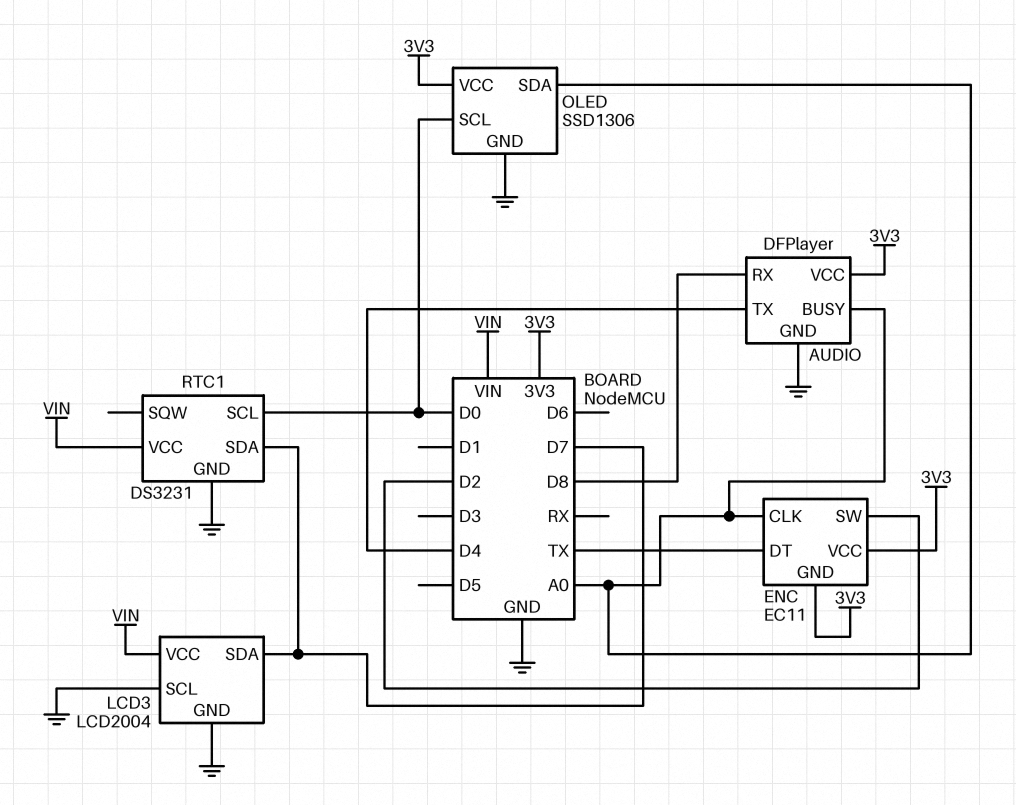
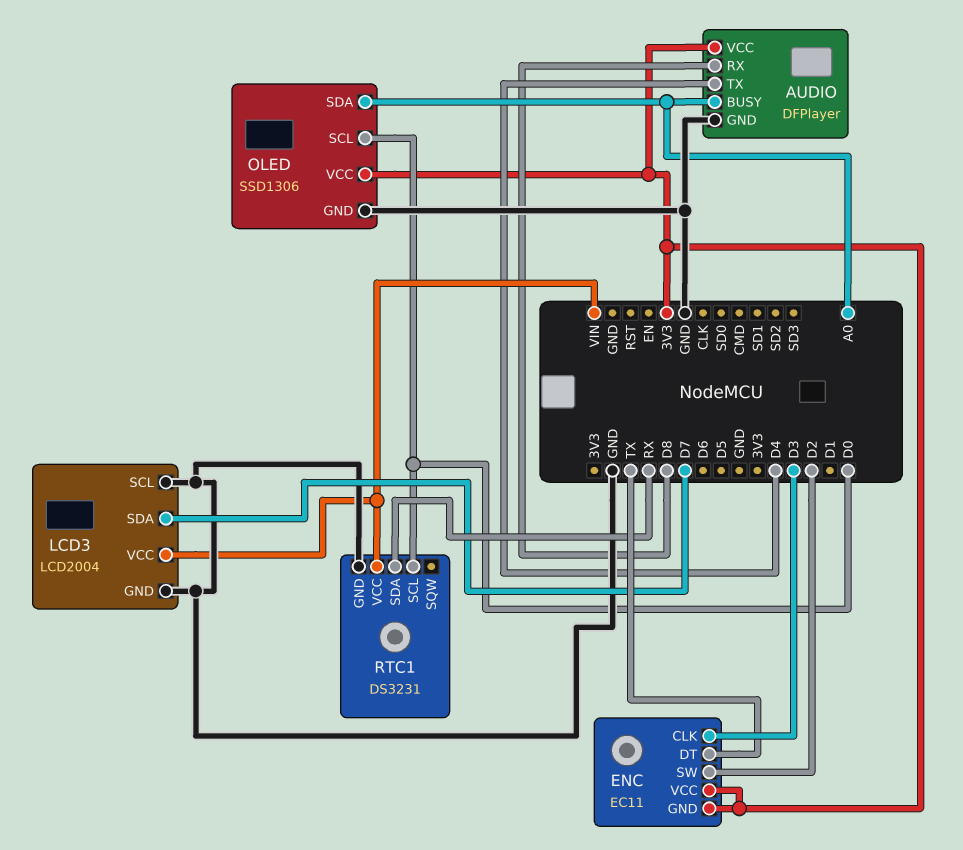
ENC pin CLK: A0 -> D3
RTC1 pin SDA: D7 -> RX

